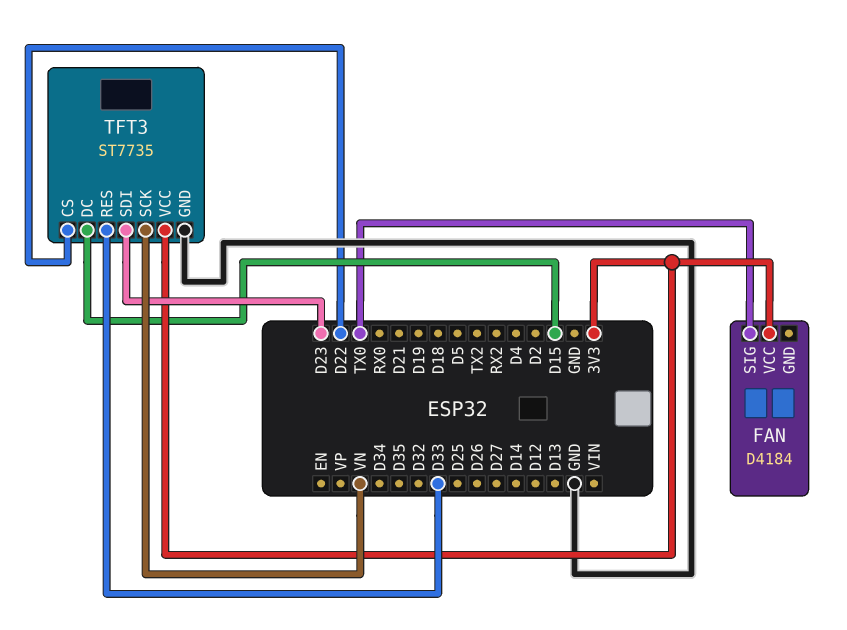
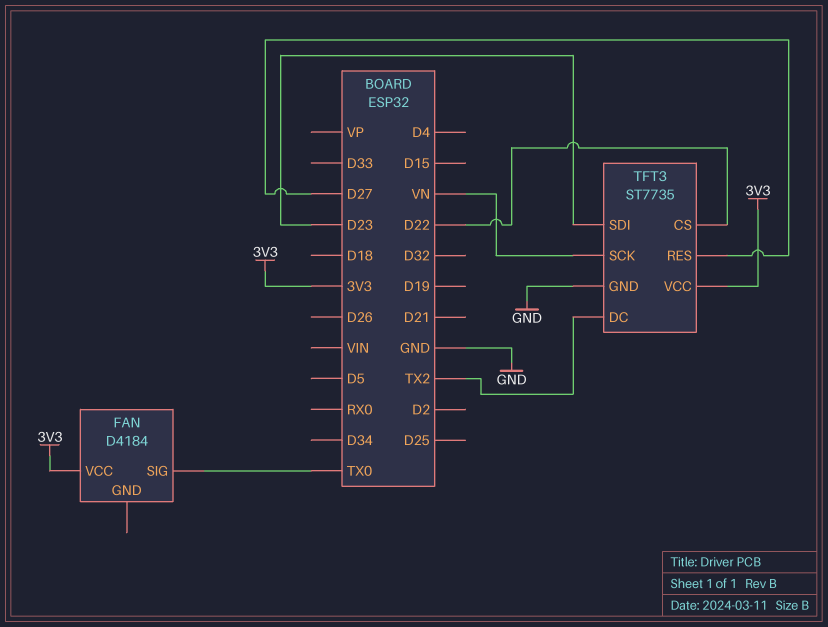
TFT3 pin DC: D15 -> TX2
TFT3 pin RES: D33 -> D27

